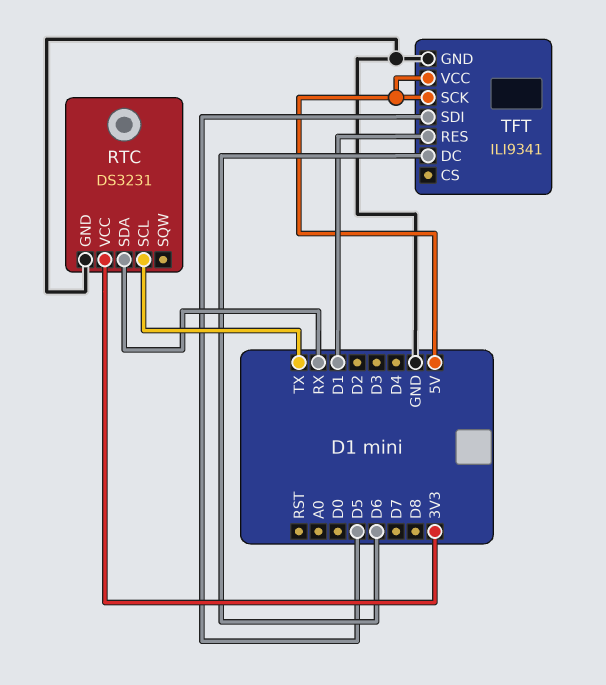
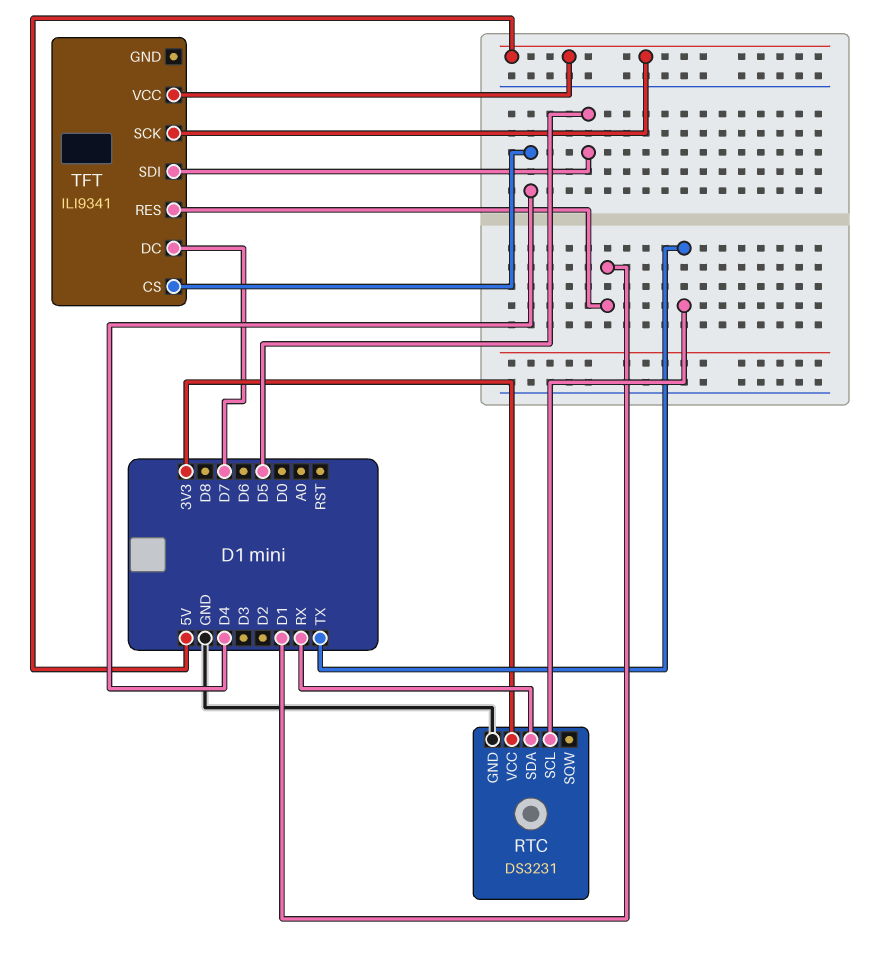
TFT pin CS: none -> D4
TFT pin DC: D6 -> D7
TFT pin GND: GND -> none

